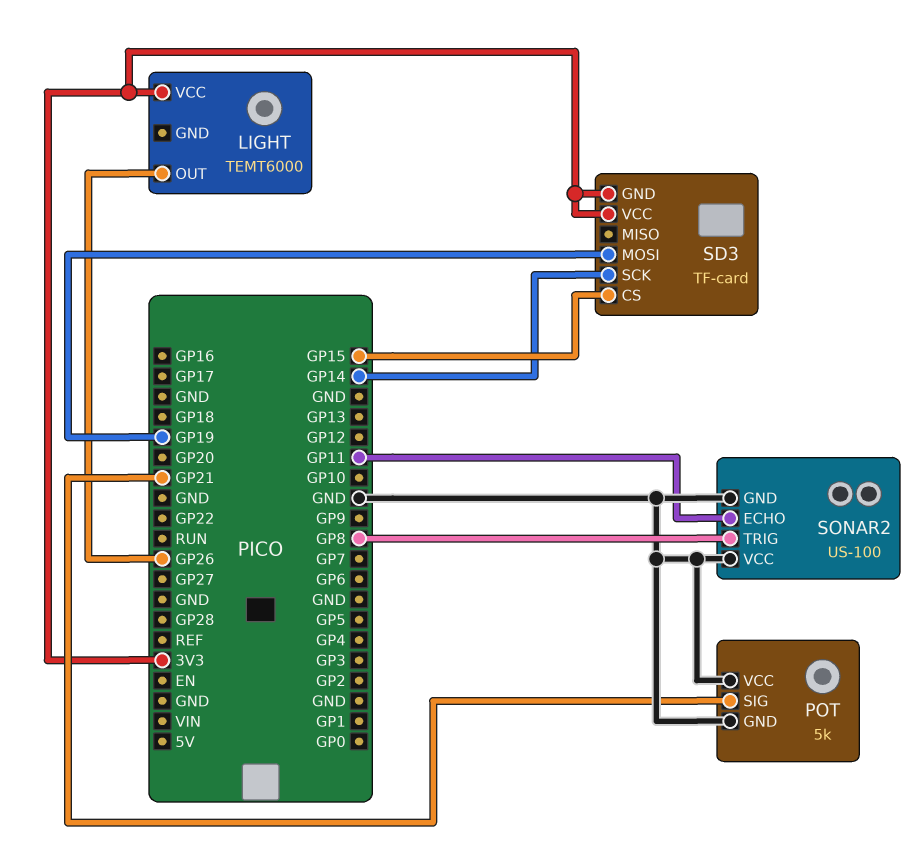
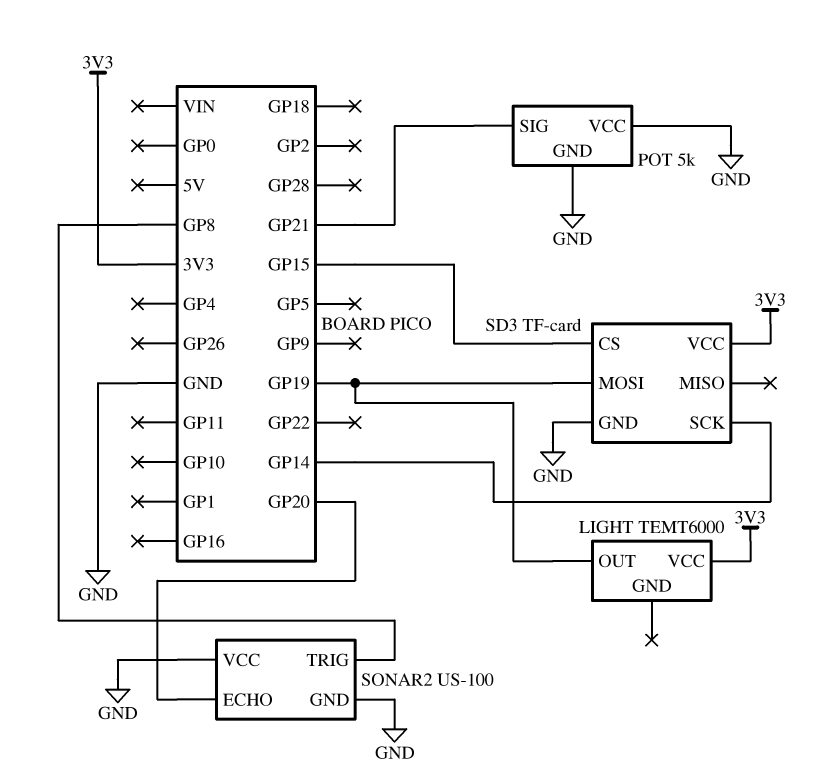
LIGHT pin OUT: GP26 -> GP19
SD3 pin GND: 3V3 -> GND
SONAR2 pin ECHO: GP11 -> GP20

